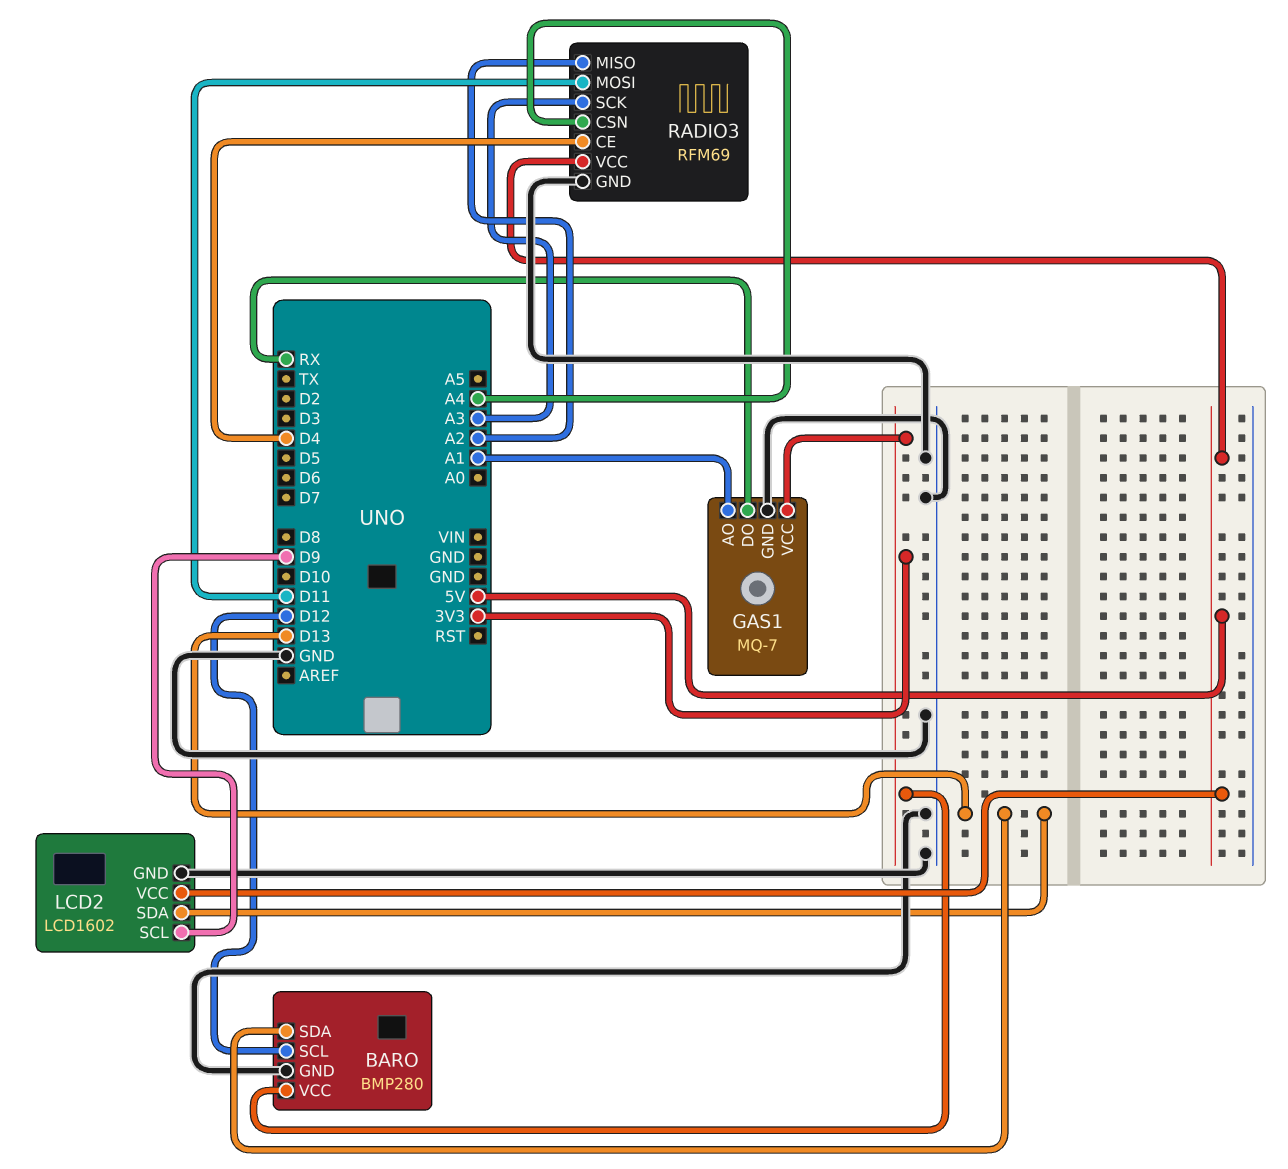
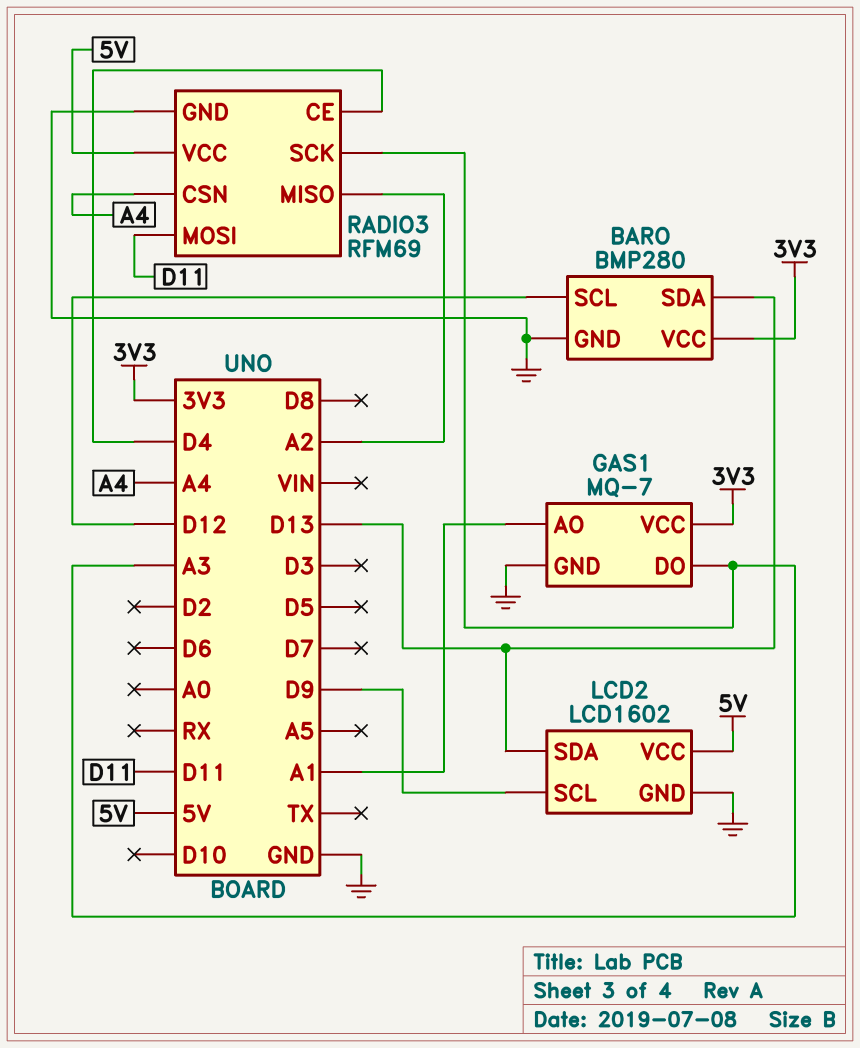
GAS1 pin DO: RX -> A3

